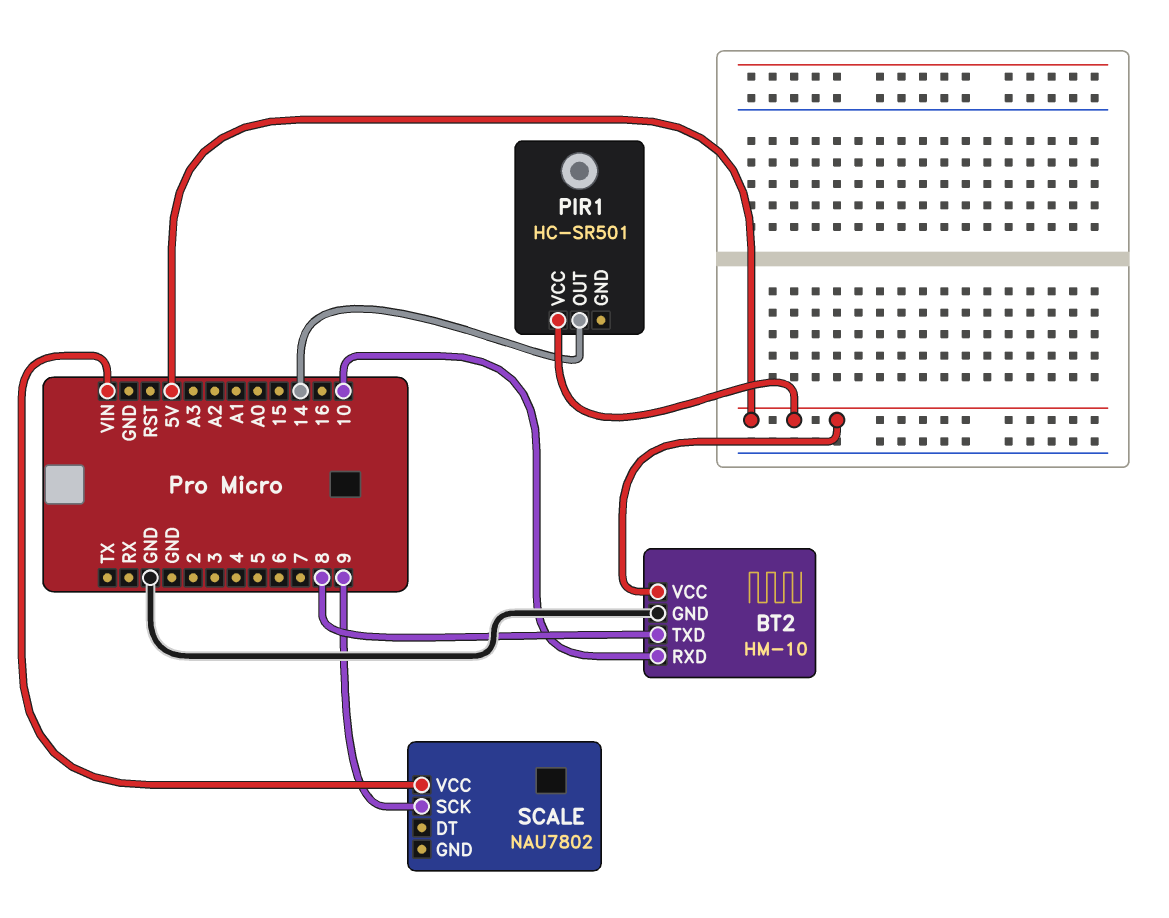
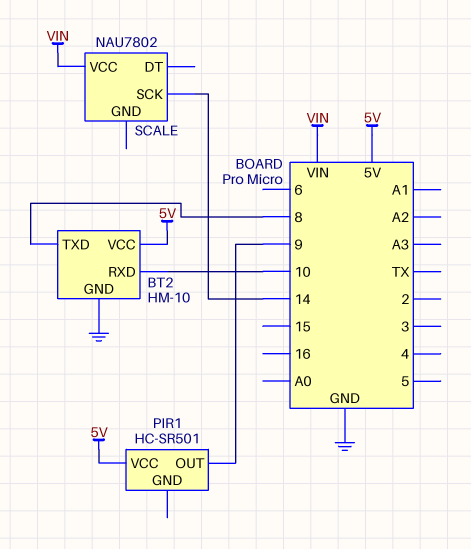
PIR1 pin OUT: 14 -> 9
SCALE pin SCK: 9 -> 14

